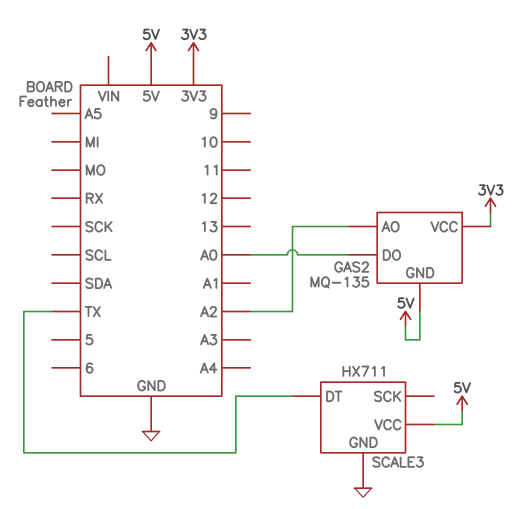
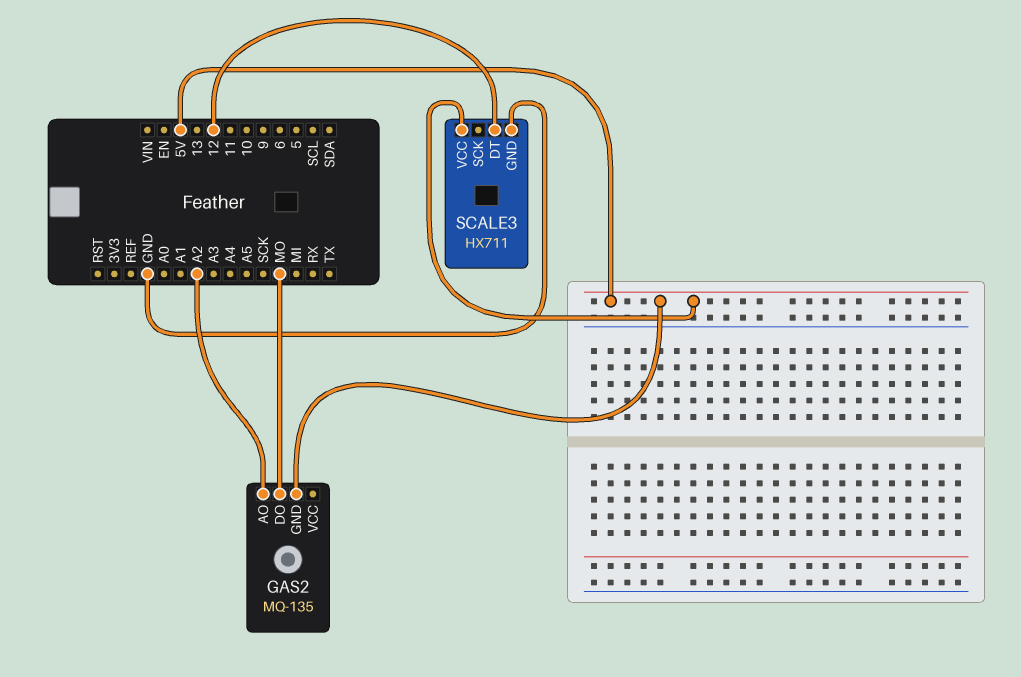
GAS2 pin DO: A0 -> MO
GAS2 pin VCC: 3V3 -> none
SCALE3 pin DT: TX -> 12

